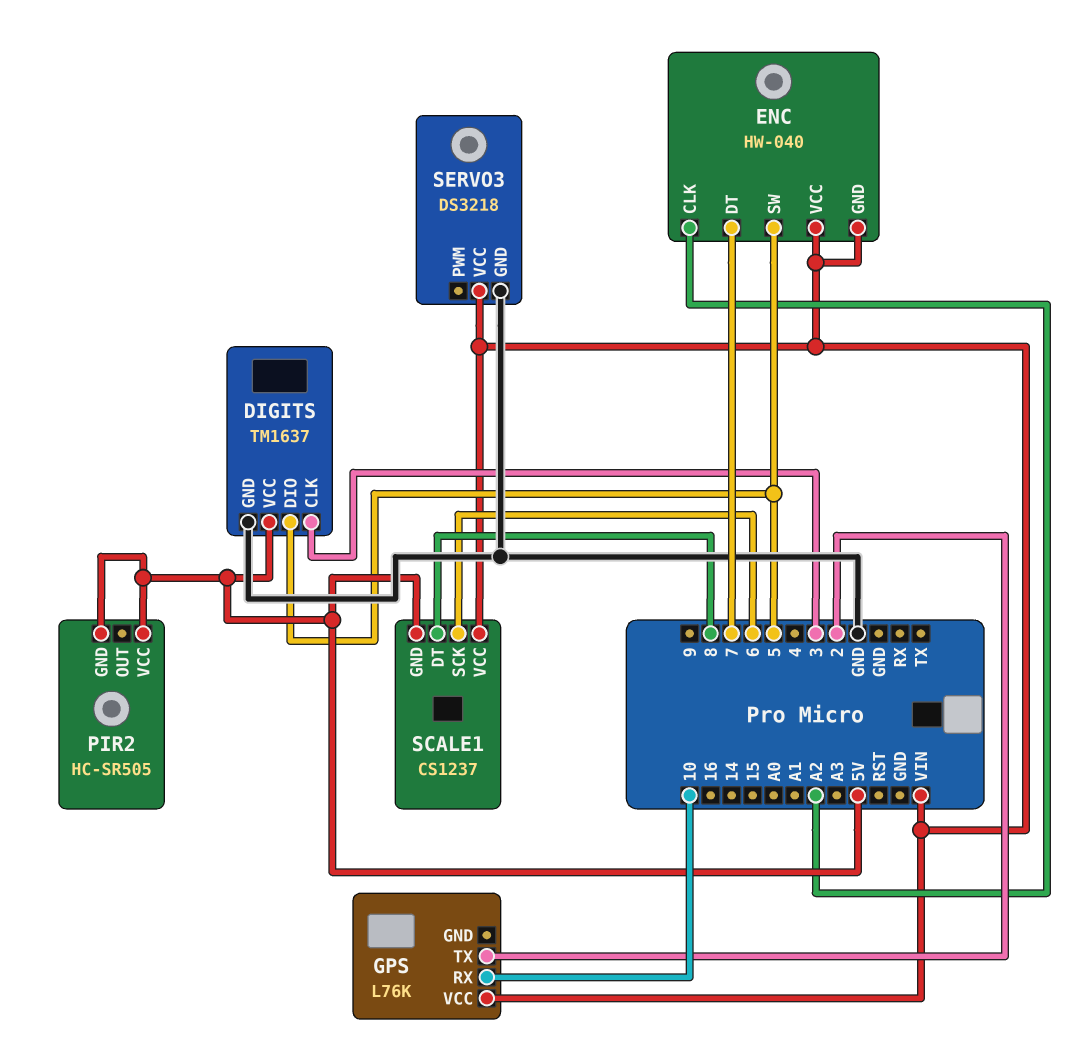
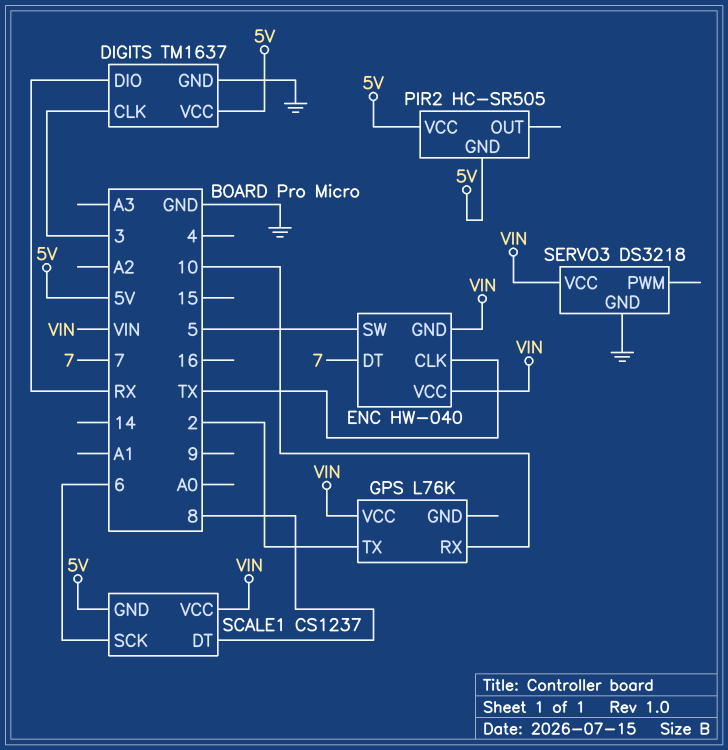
DIGITS pin DIO: 5 -> RX
ENC pin CLK: A2 -> TX

